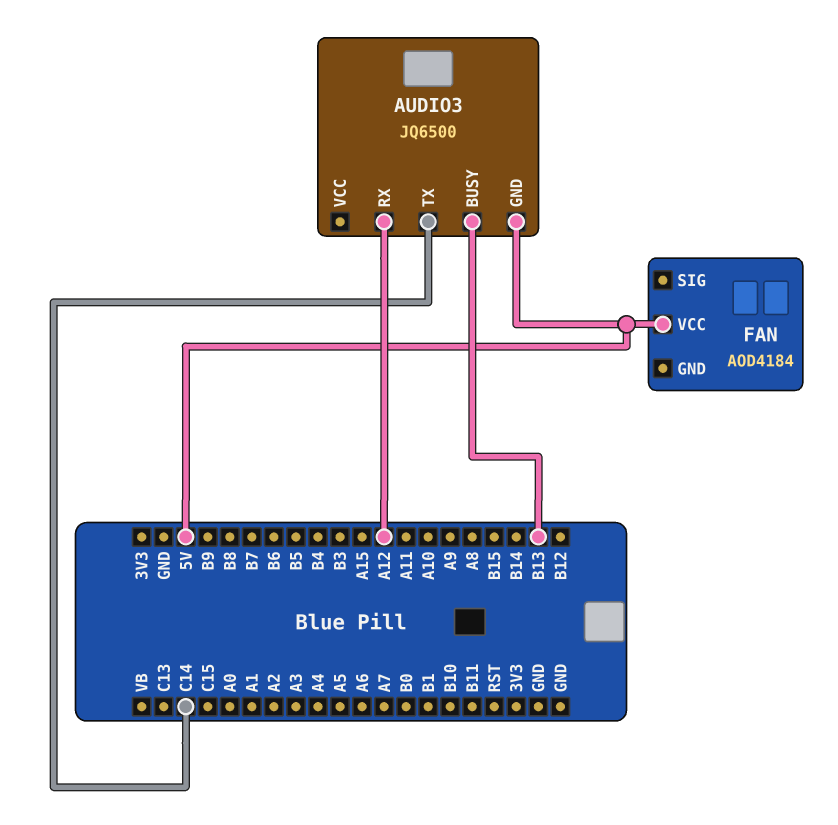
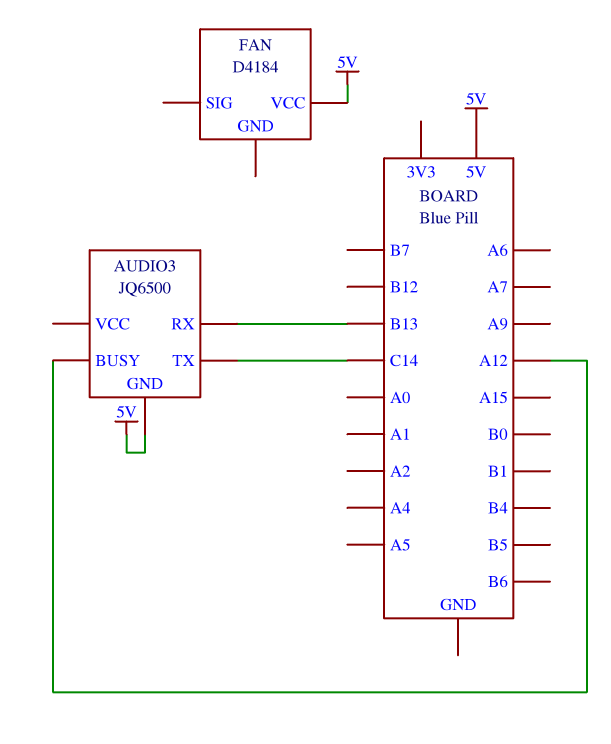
AUDIO3 pin BUSY: B13 -> A12
AUDIO3 pin RX: A12 -> B13
FAN: AOD4184 -> D4184

